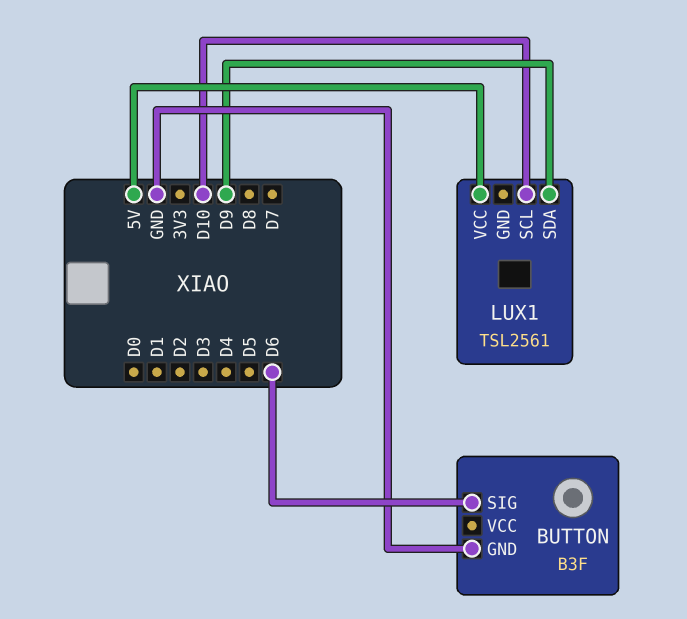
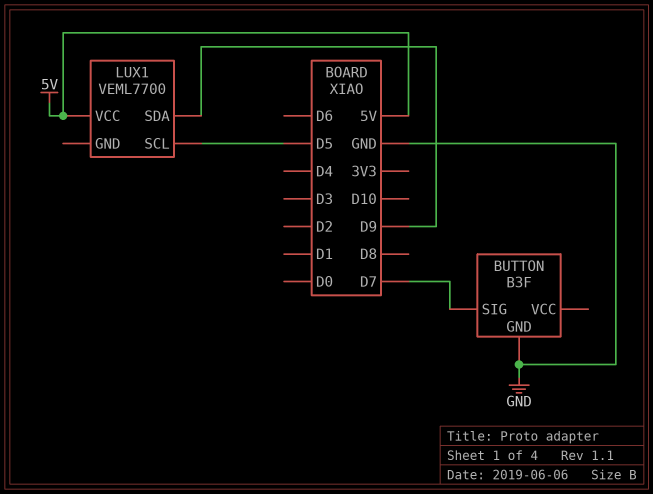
BUTTON pin SIG: D6 -> D7
LUX1: TSL2561 -> VEML7700
LUX1 pin SCL: D10 -> D5

